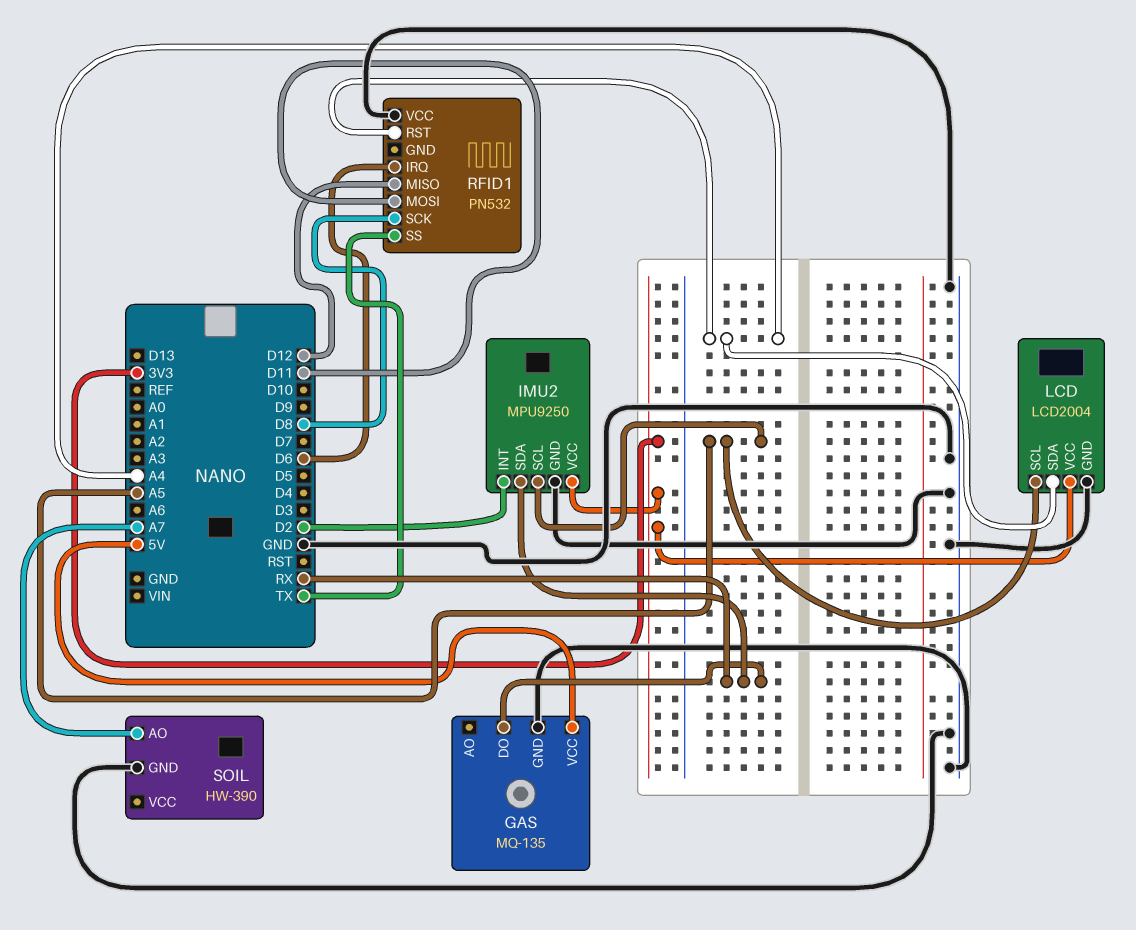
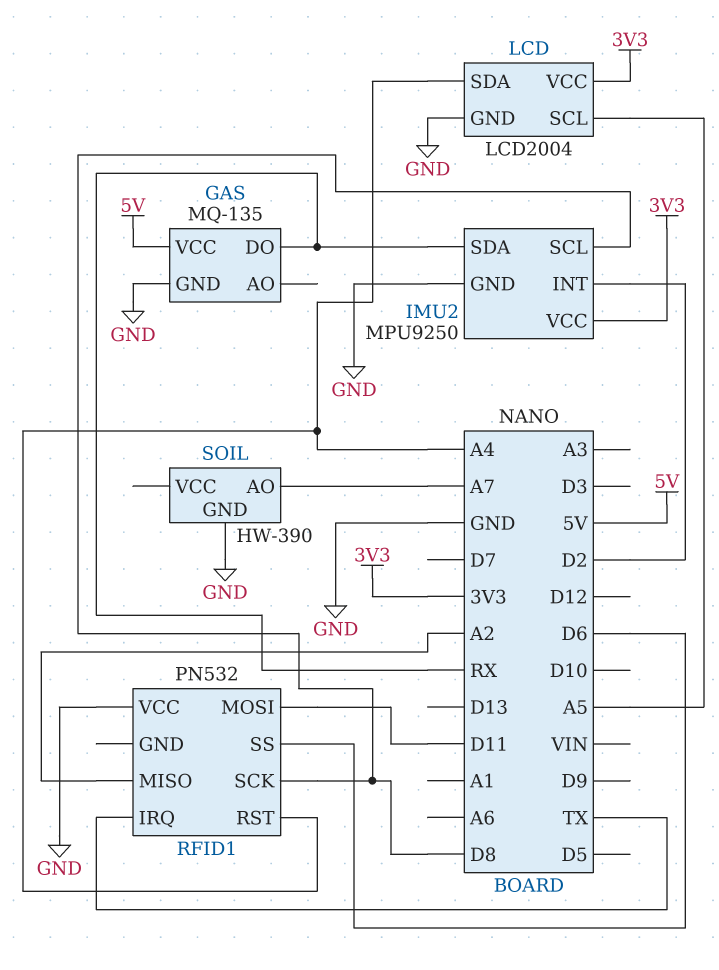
IMU2 pin SCL: A5 -> D8
RFID1 pin IRQ: D6 -> TX
RFID1 pin MISO: D12 -> A2
RFID1 pin SS: TX -> D6

